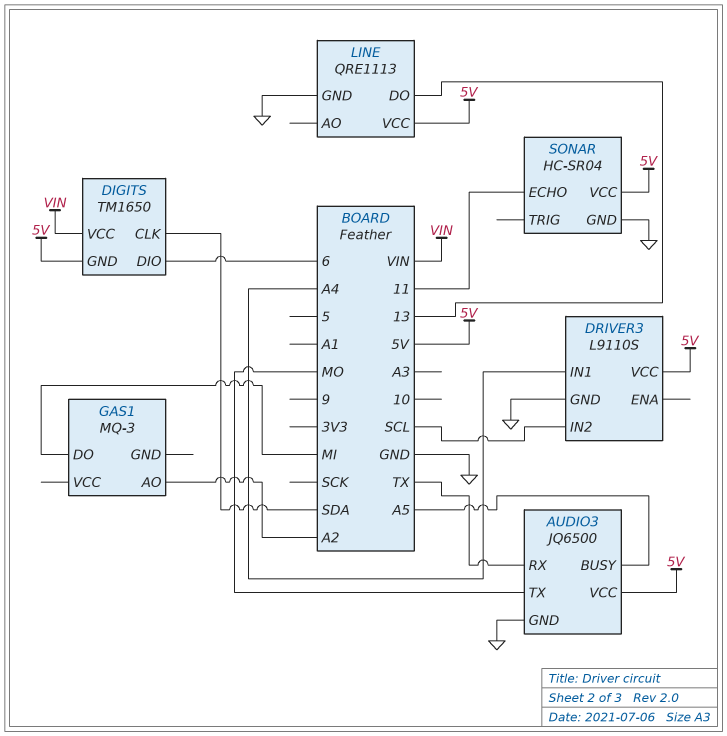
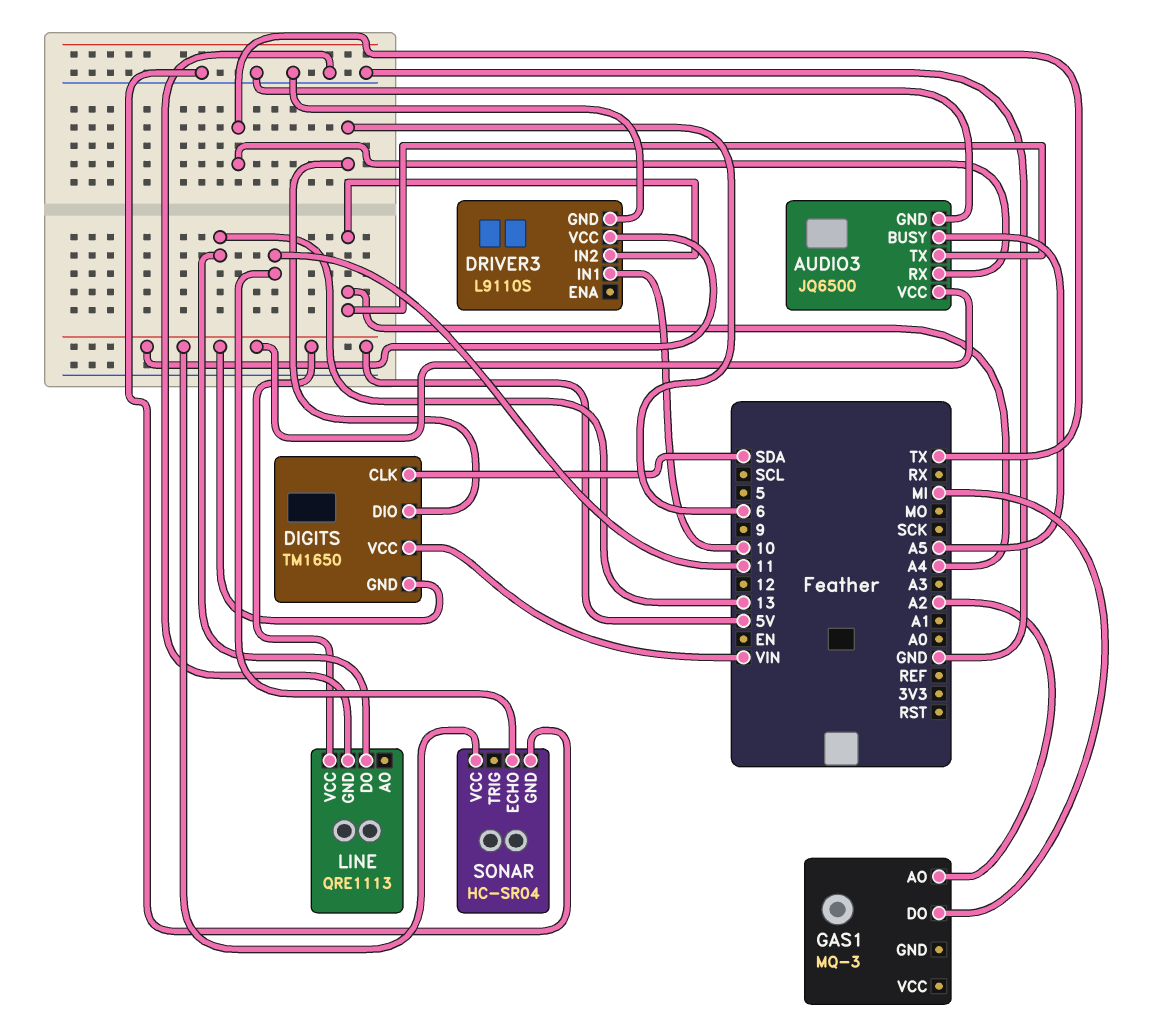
AUDIO3 pin TX: MO -> A4
DRIVER3 pin IN1: A4 -> 10
DRIVER3 pin IN2: SCL -> A4

